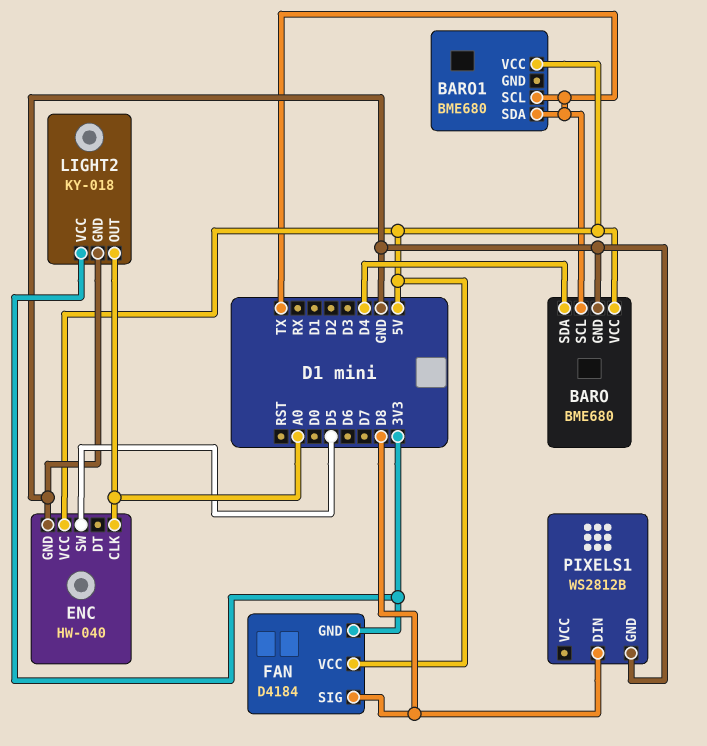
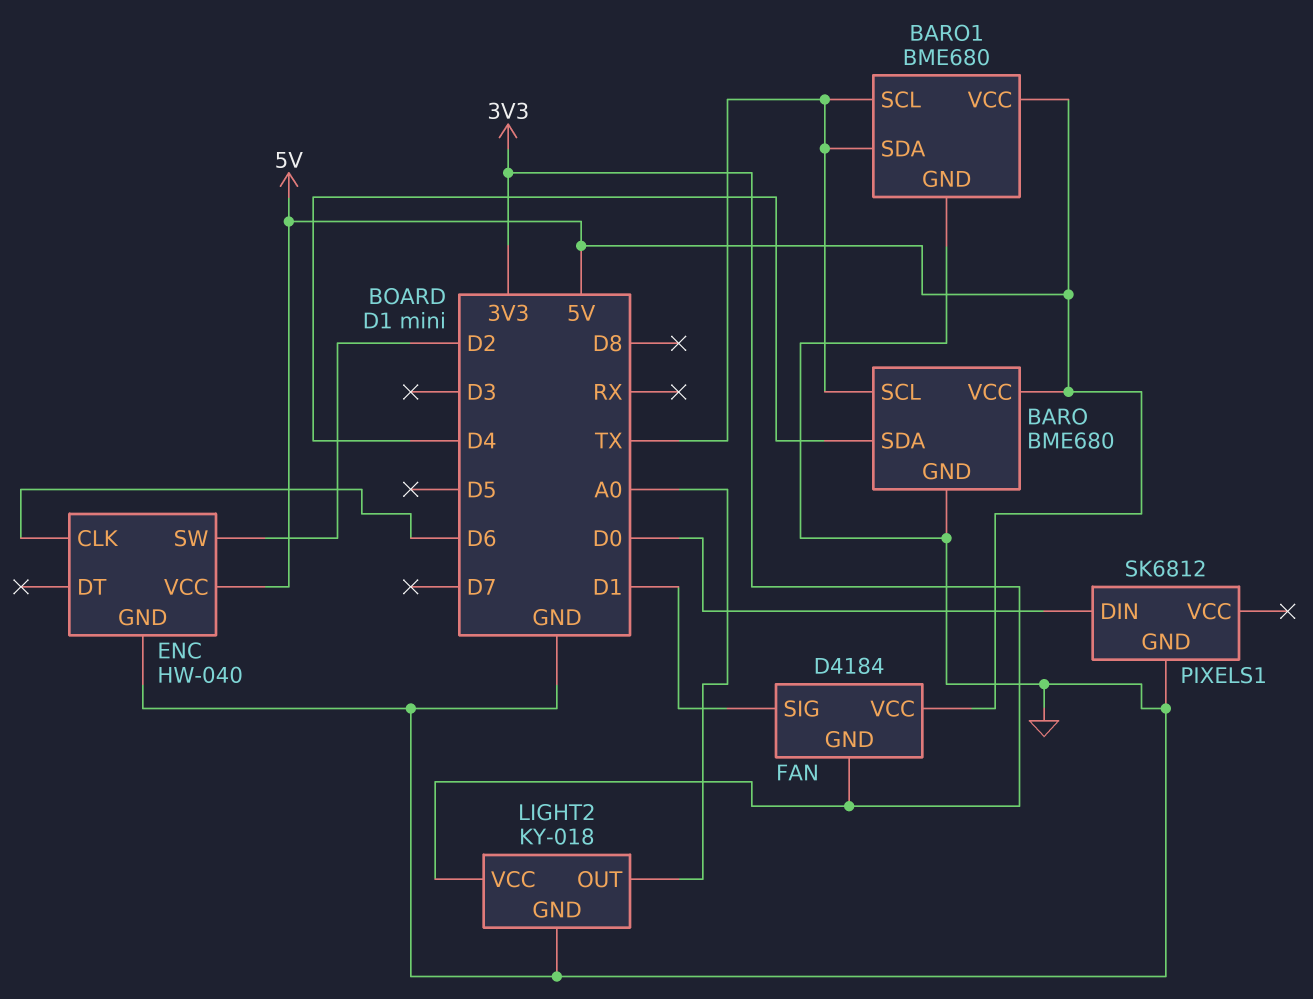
BARO1 pin GND: none -> GND
ENC pin CLK: A0 -> D6
ENC pin SW: D5 -> D2
FAN pin SIG: D8 -> D1
PIXELS1: WS2812B -> SK6812
PIXELS1 pin DIN: D8 -> D0

